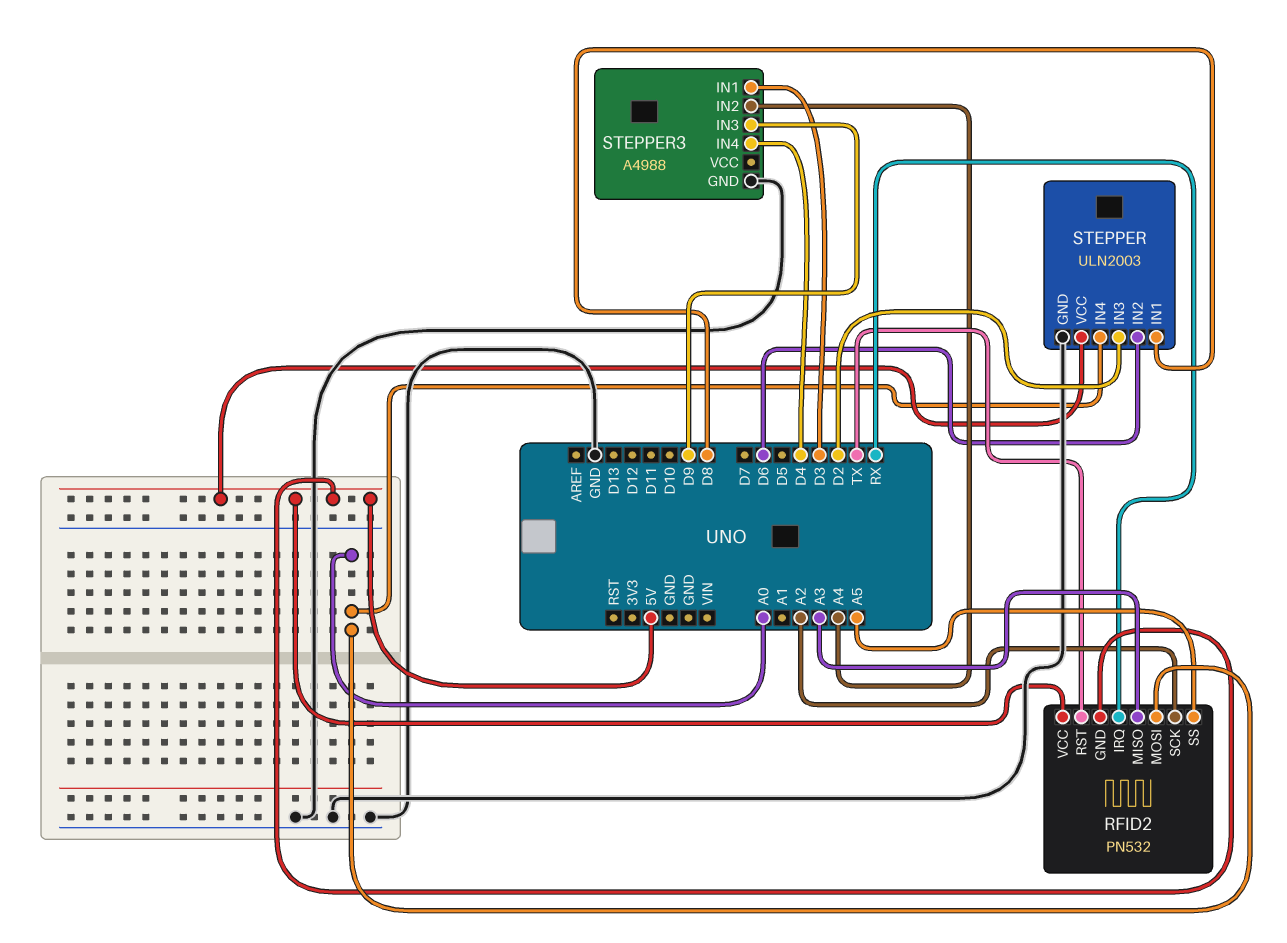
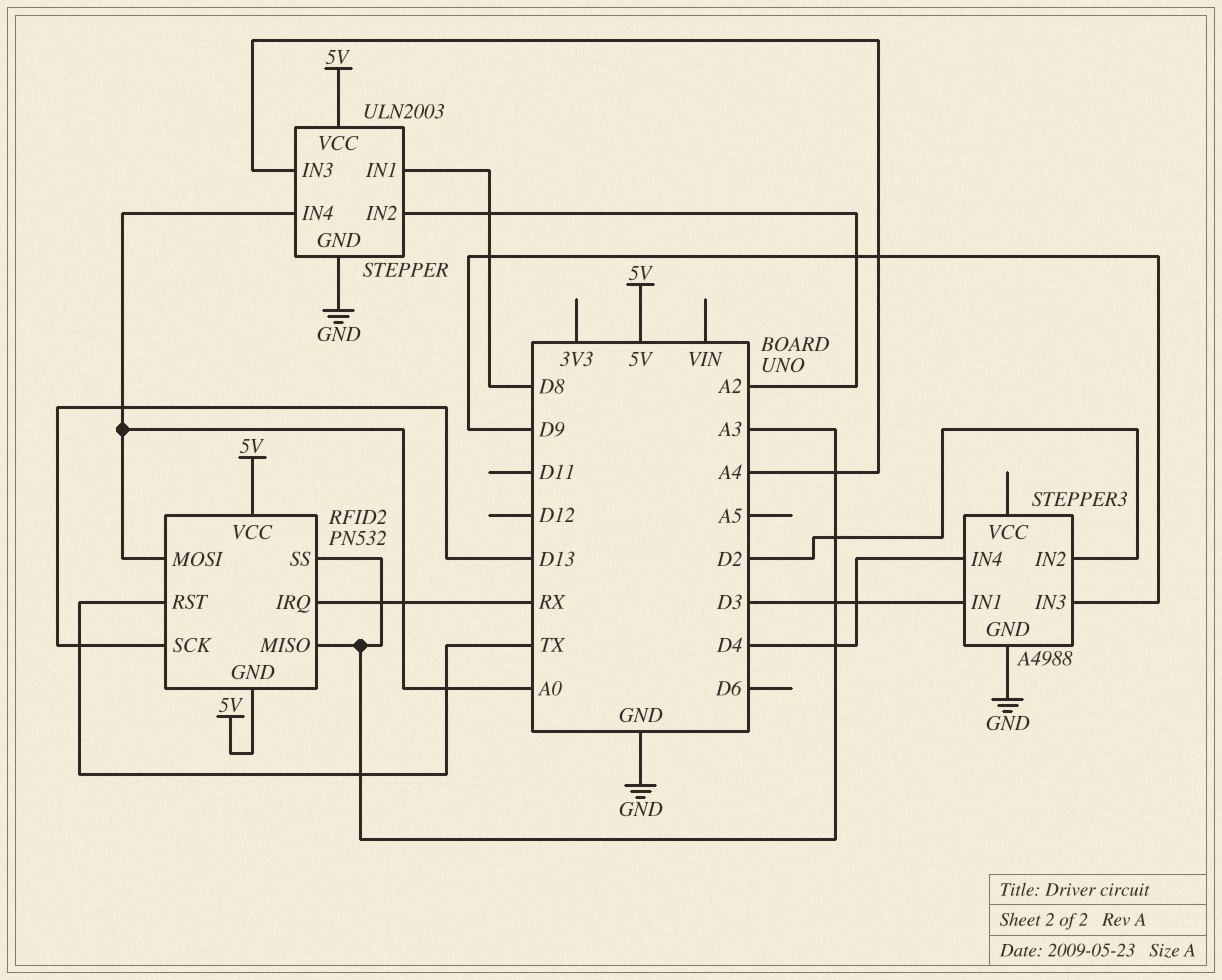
RFID2 pin SCK: A2 -> D13
RFID2 pin SS: A5 -> A3
STEPPER pin IN2: D6 -> A2
STEPPER pin IN3: D2 -> A4
STEPPER3 pin IN2: A4 -> D2

